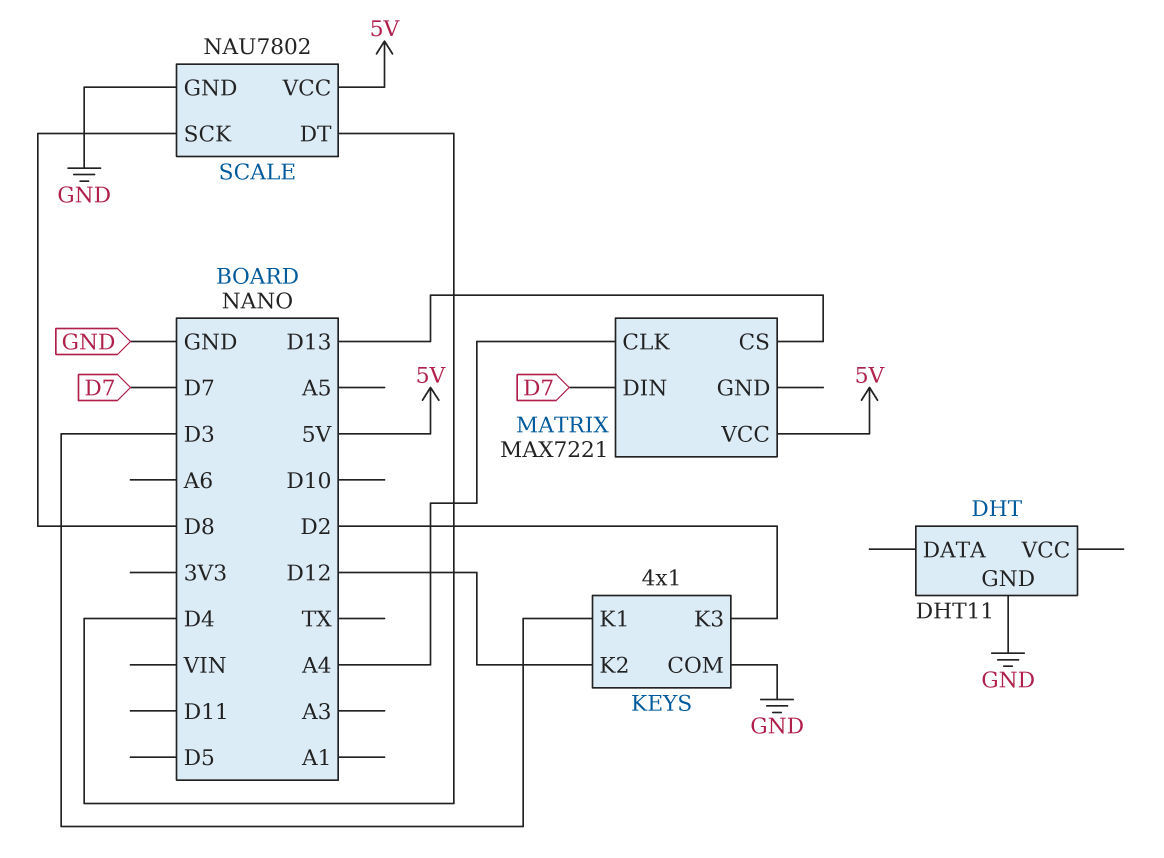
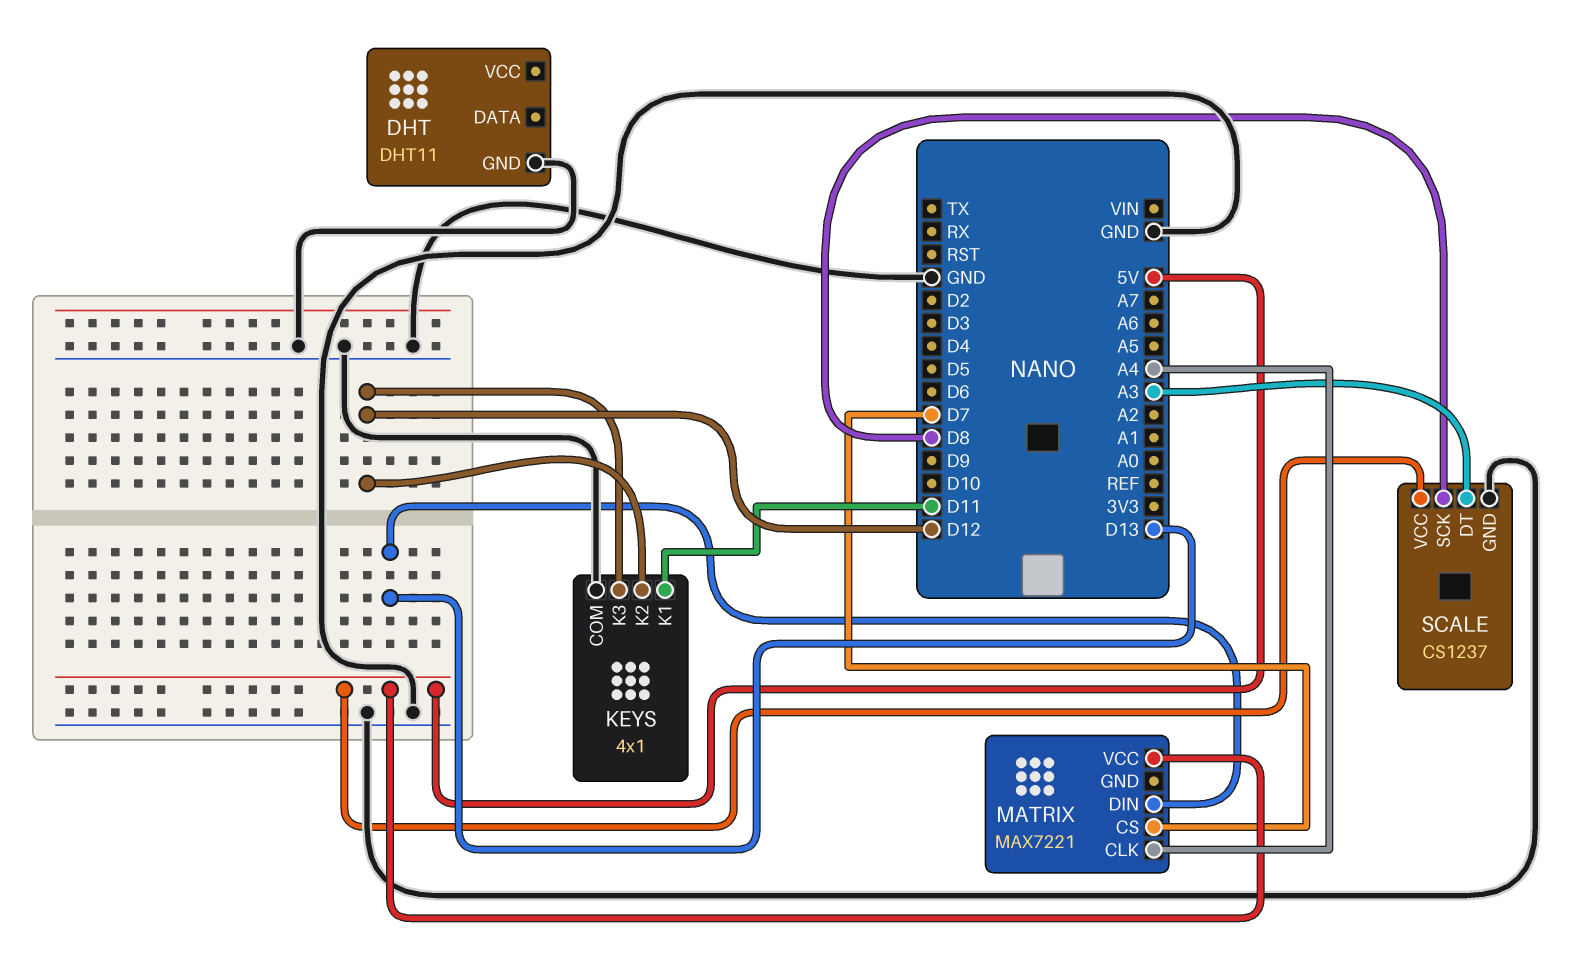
KEYS pin K1: D3 -> D11
KEYS pin K3: D2 -> D12
MATRIX pin CS: D13 -> D7
MATRIX pin DIN: D7 -> D13
SCALE: NAU7802 -> CS1237
SCALE pin DT: D4 -> A3

